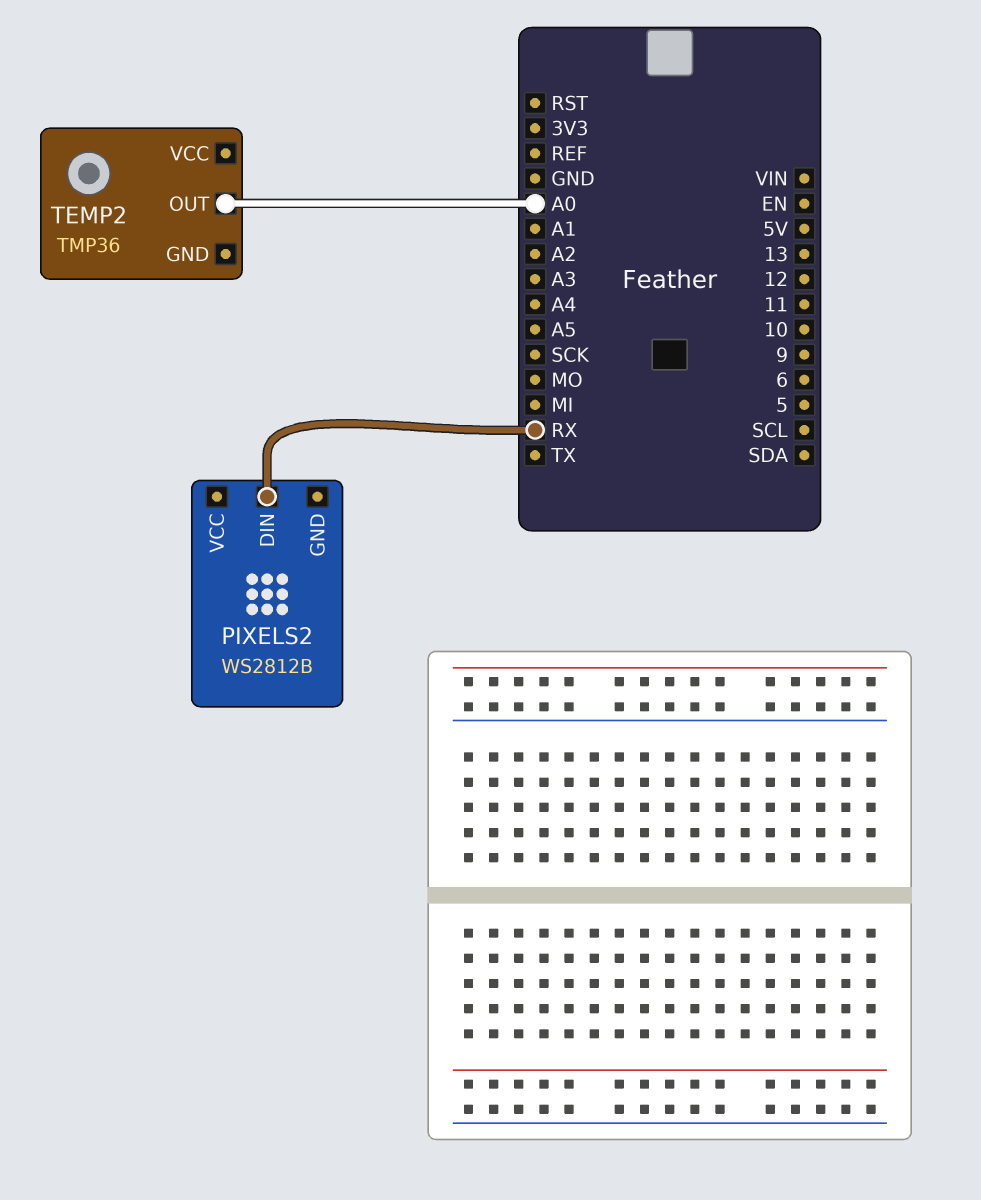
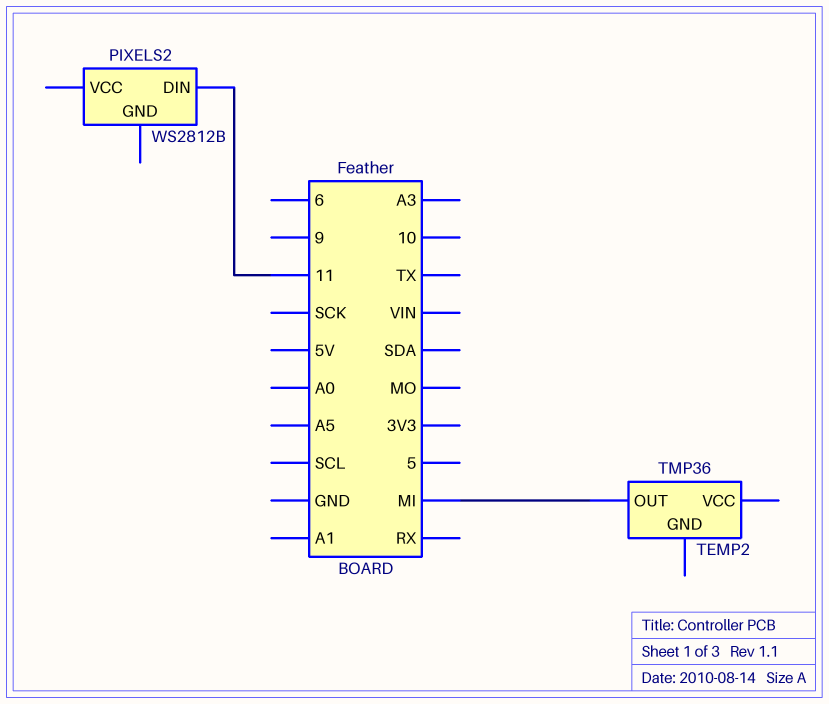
PIXELS2 pin DIN: RX -> 11
TEMP2 pin OUT: A0 -> MI

